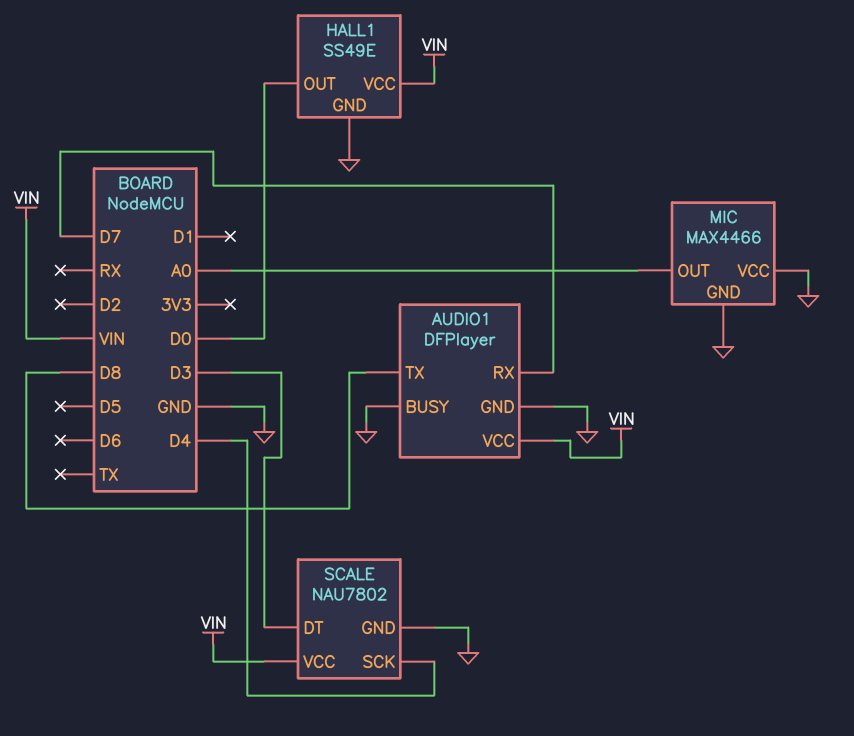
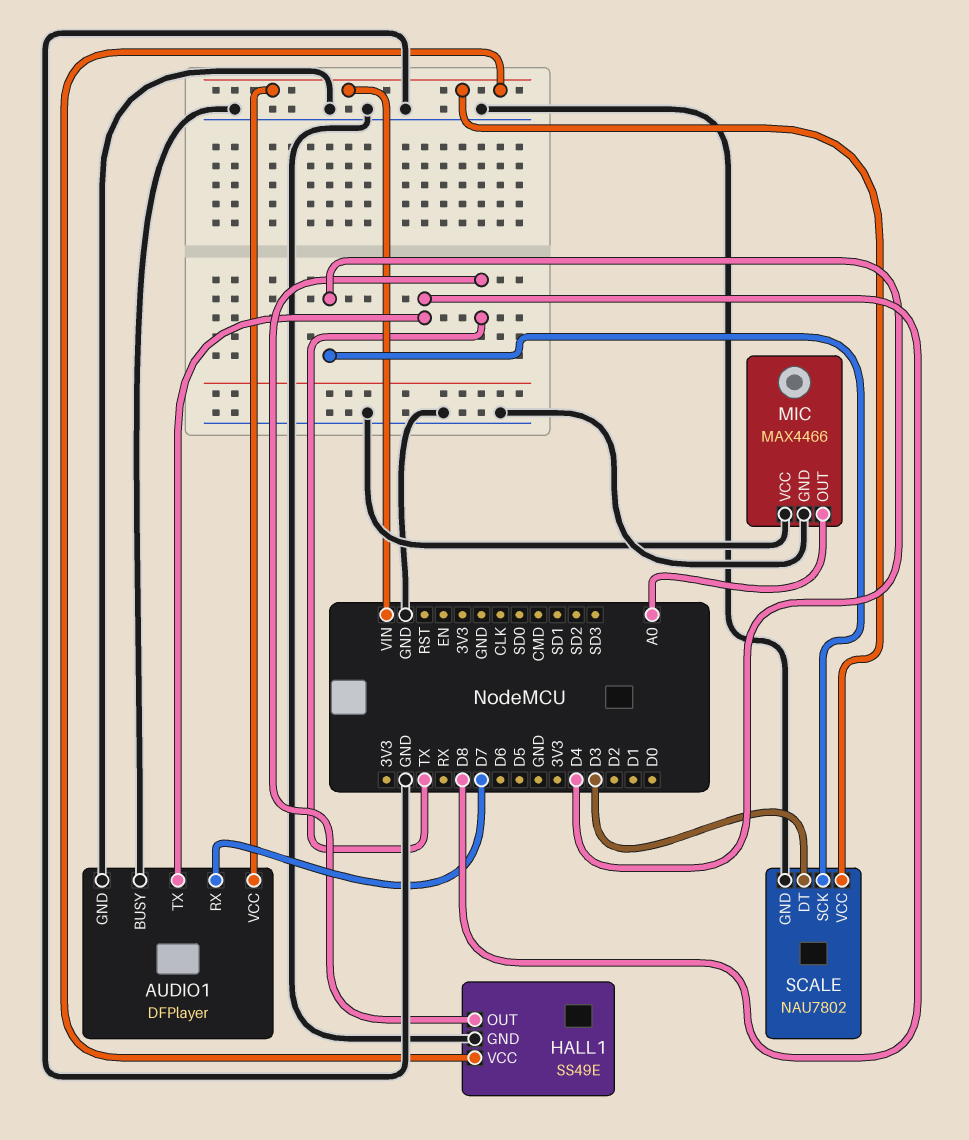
HALL1 pin OUT: D0 -> TX

